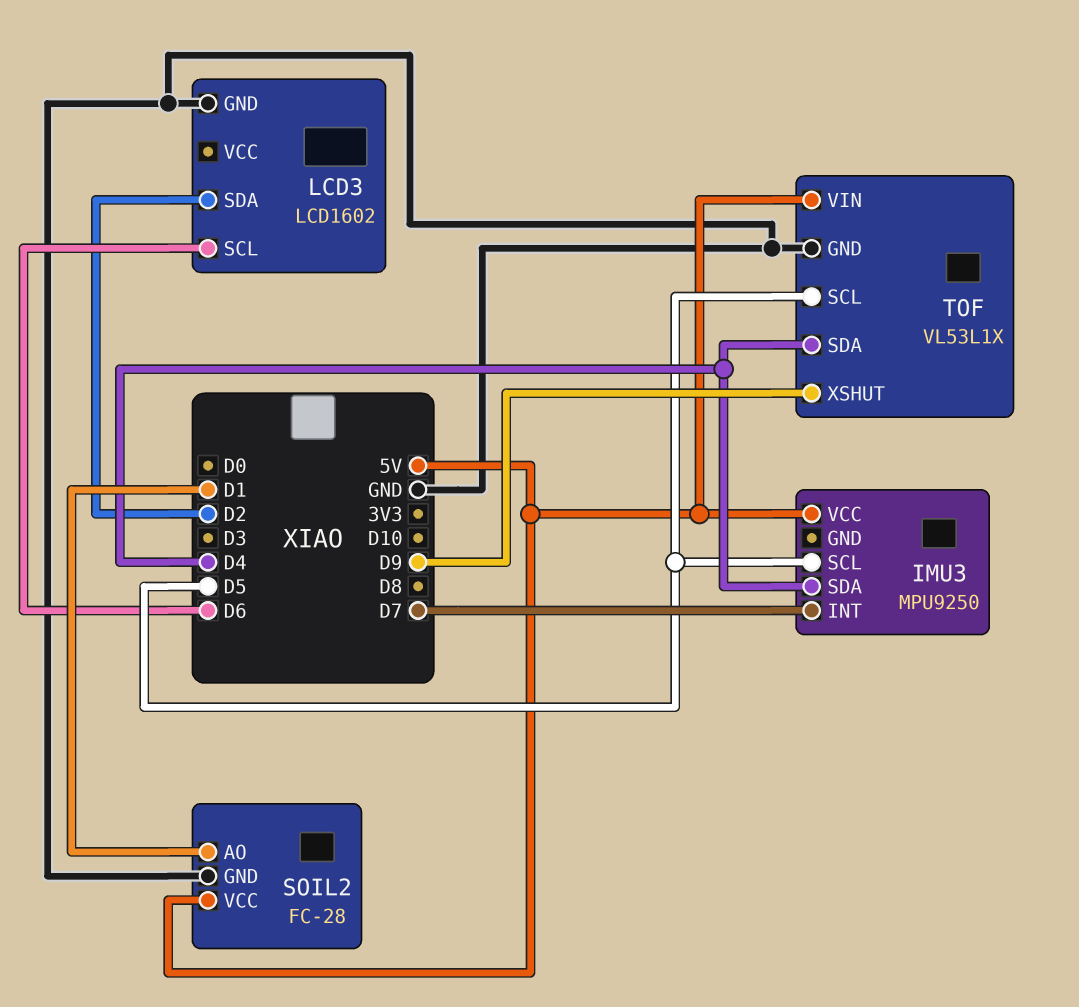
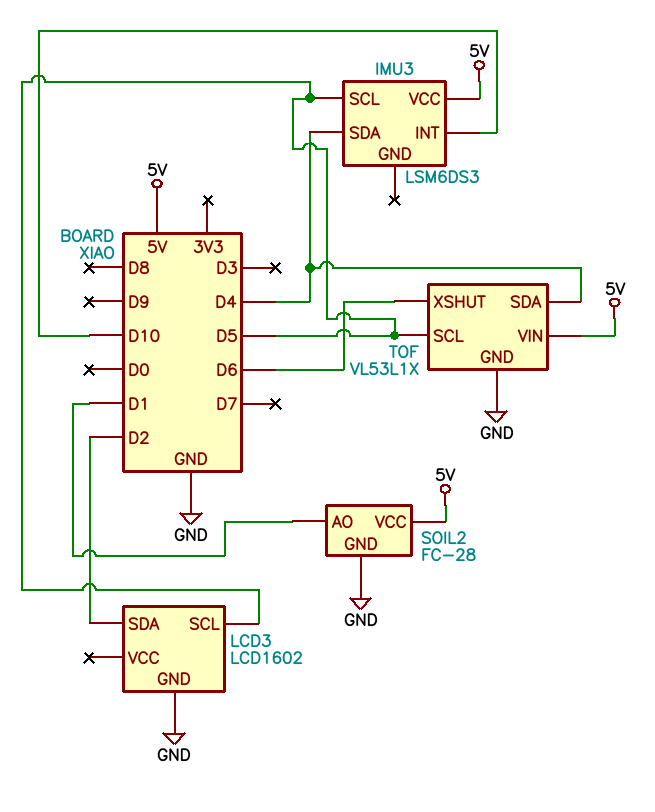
IMU3: MPU9250 -> LSM6DS3
IMU3 pin INT: D7 -> D10
LCD3 pin SCL: D6 -> D5
TOF pin XSHUT: D9 -> D6

